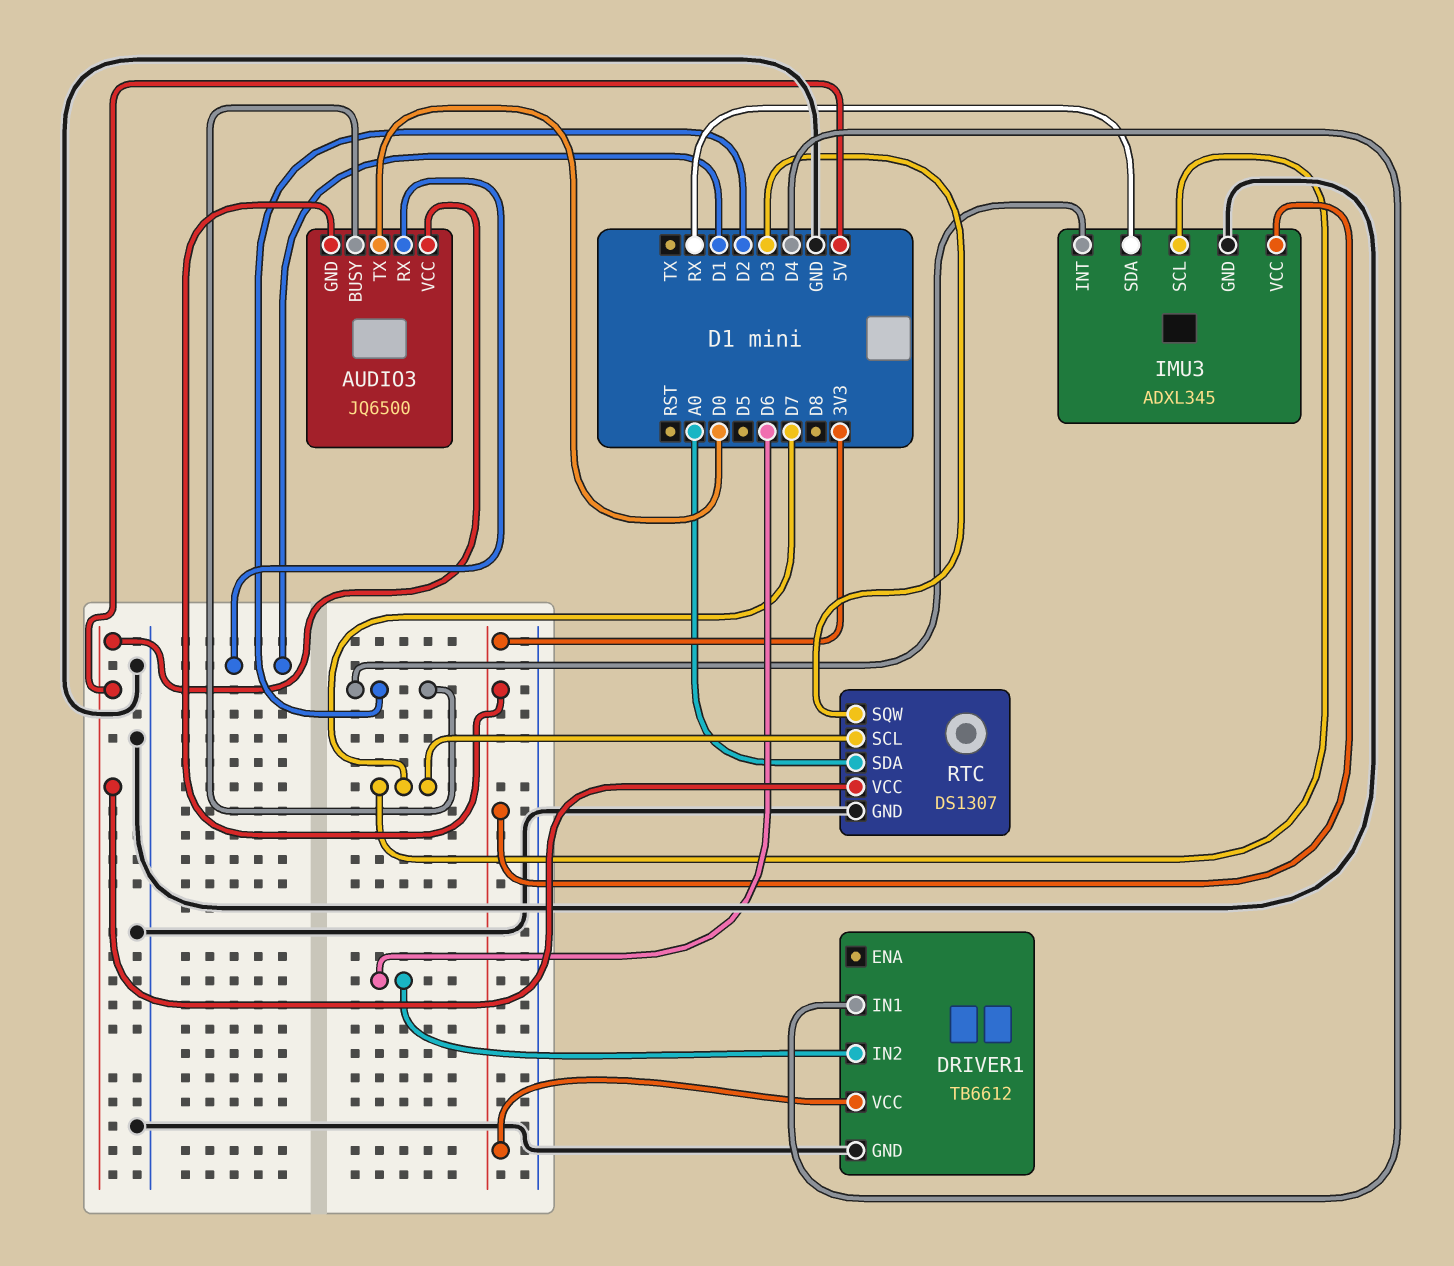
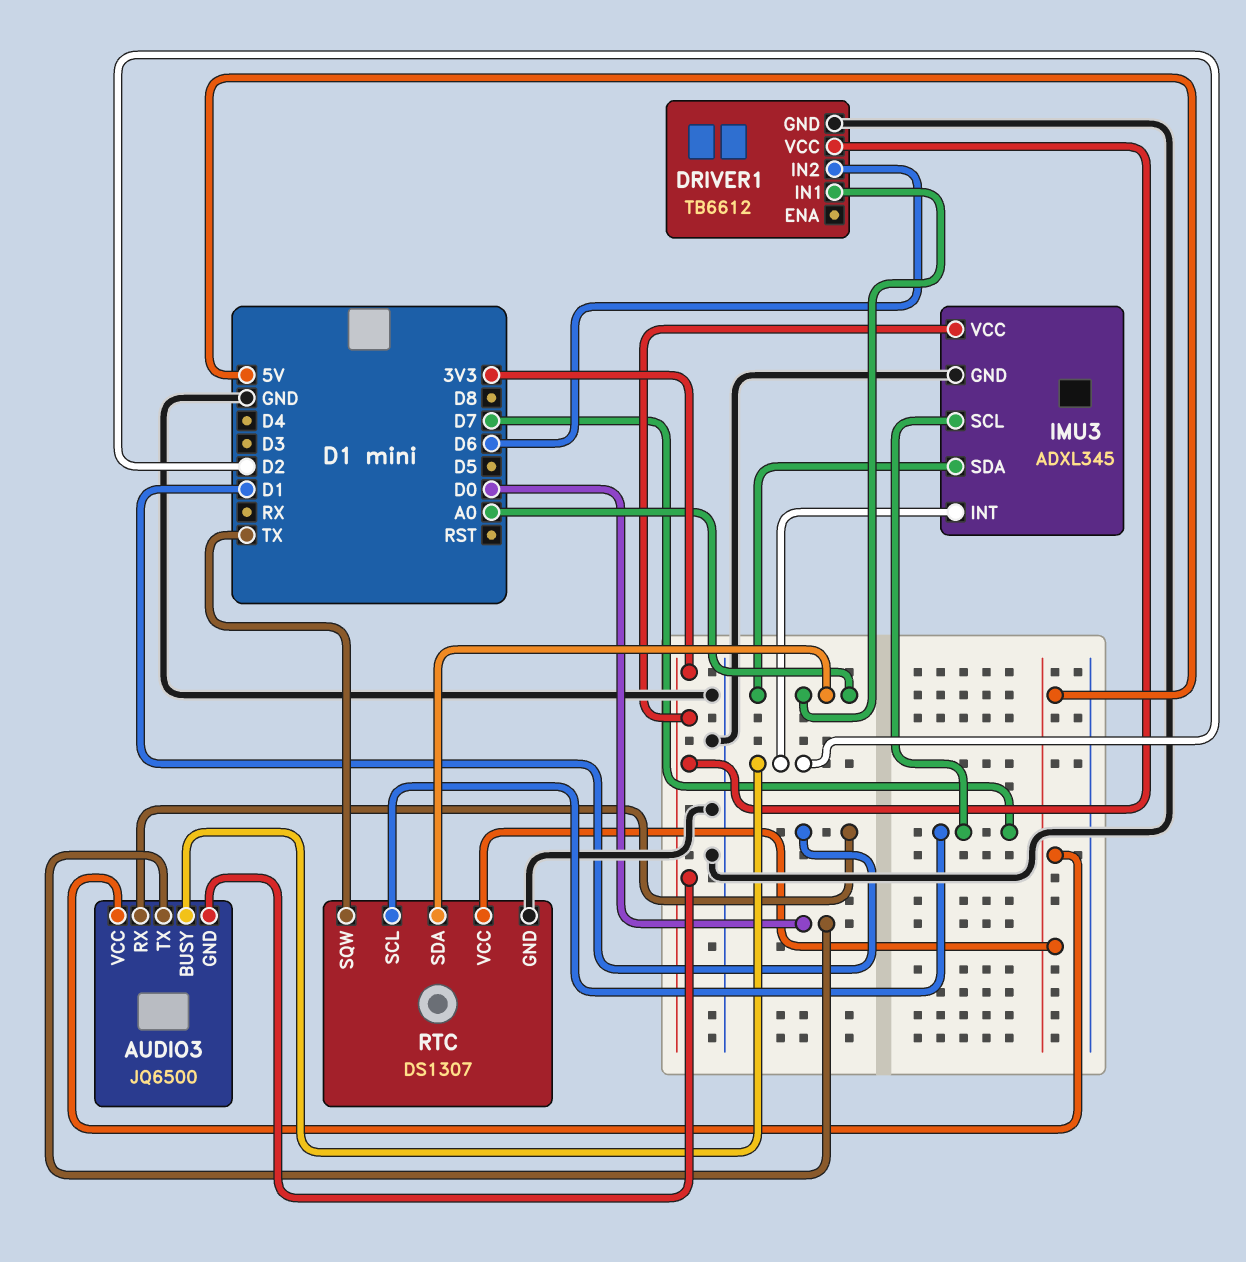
DRIVER1 pin IN1: D4 -> A0
IMU3 pin SDA: RX -> A0
RTC pin SQW: D3 -> TX

